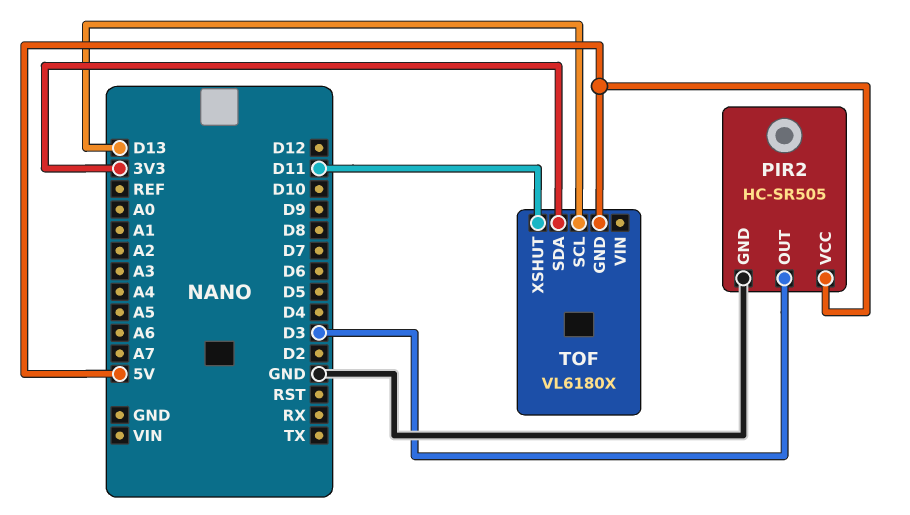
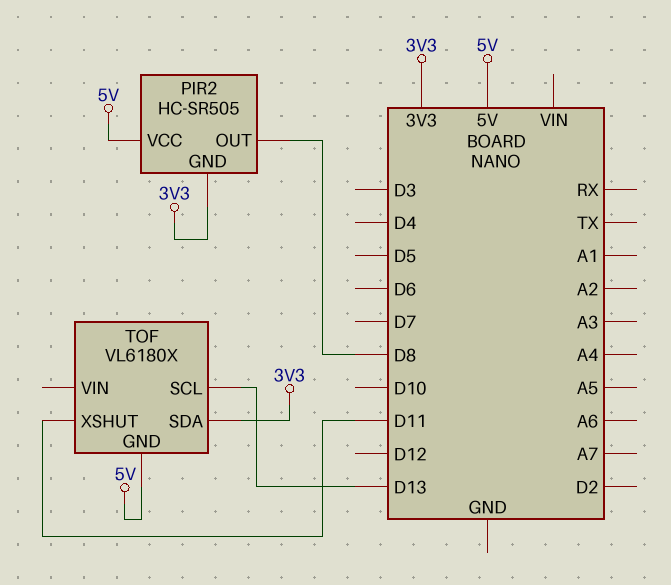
PIR2 pin GND: GND -> 3V3
PIR2 pin OUT: D3 -> D8

